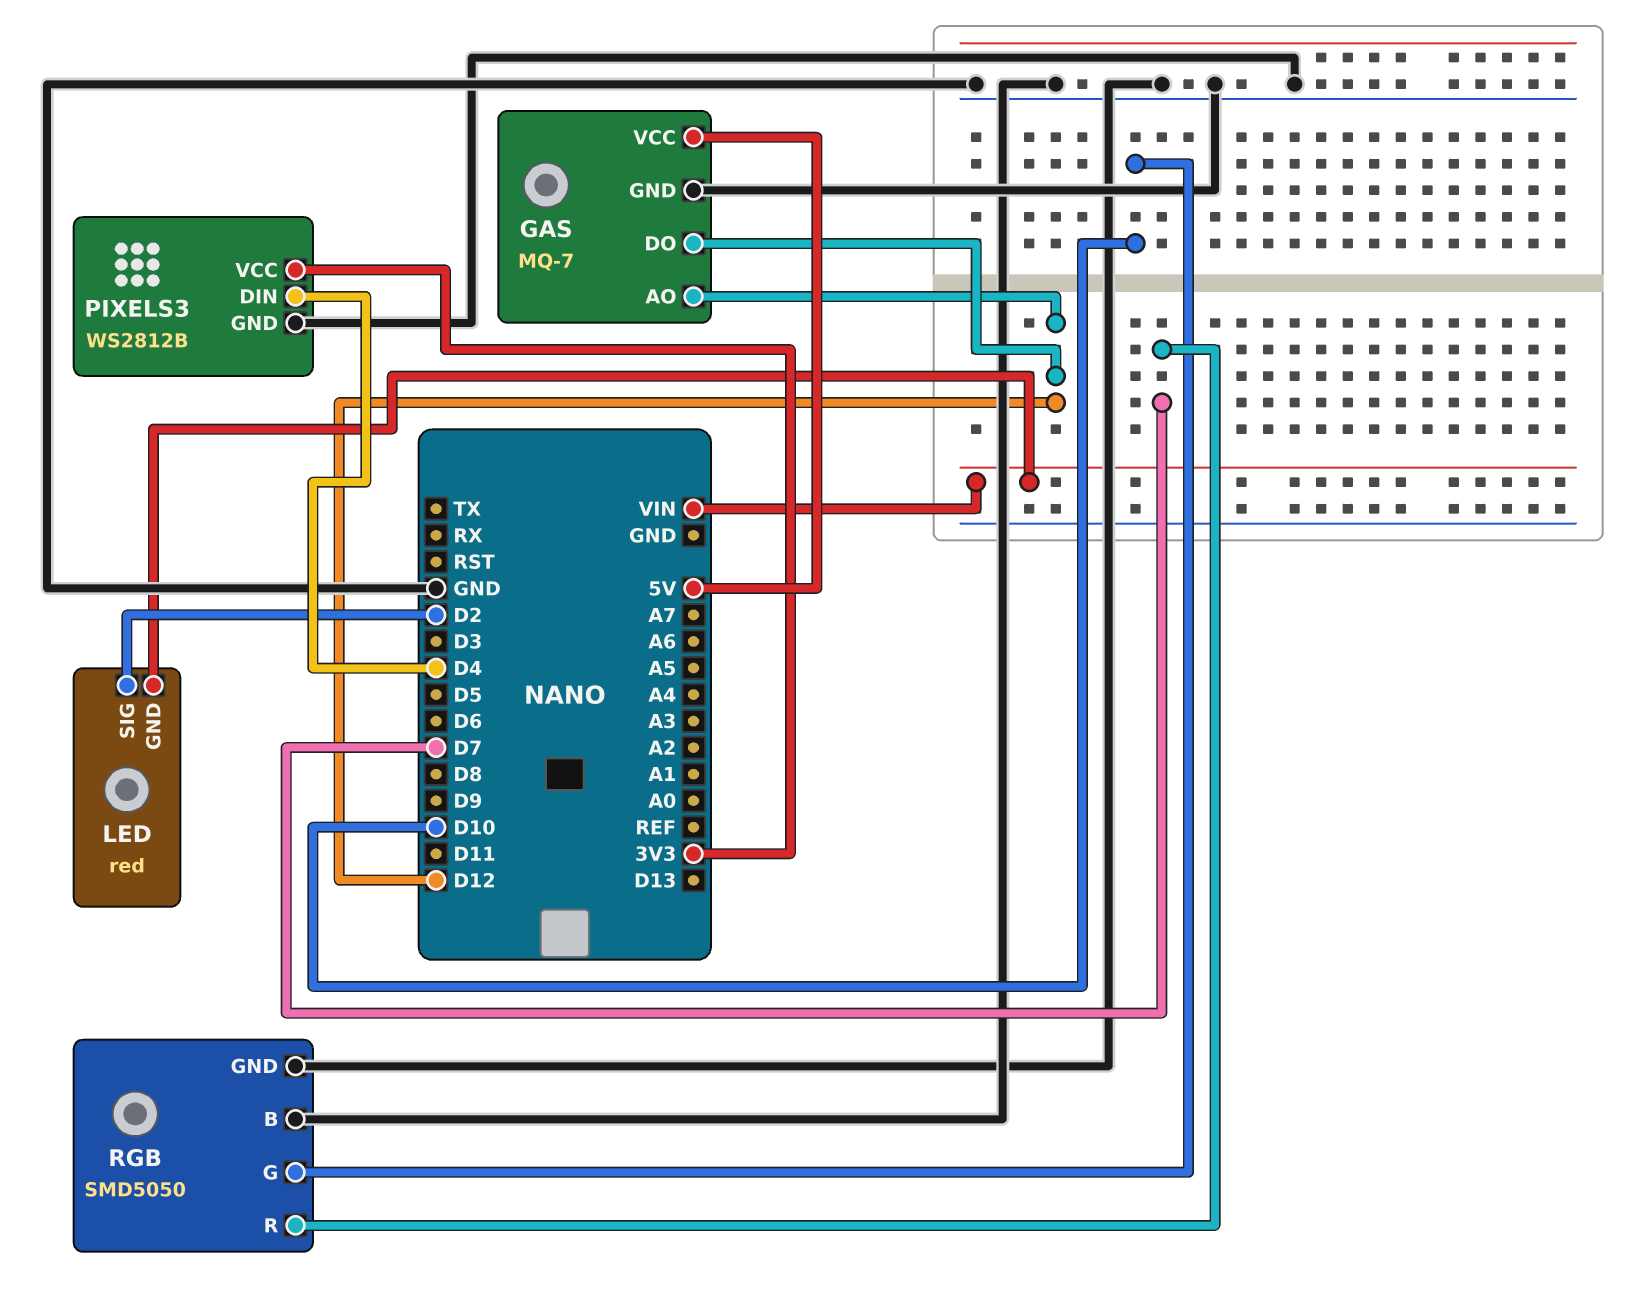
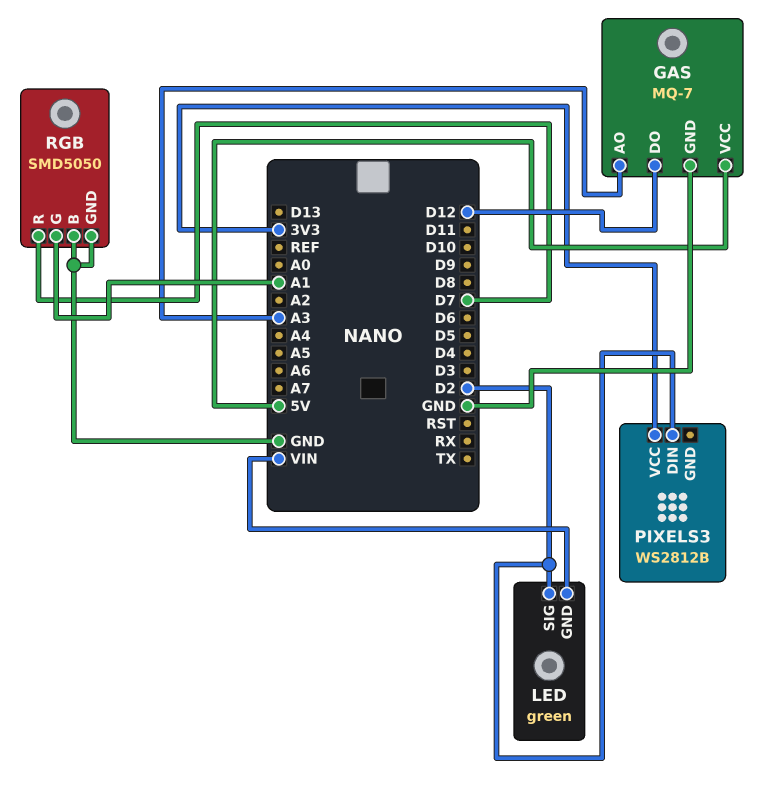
GAS pin AO: D12 -> A3
LED: red -> green
PIXELS3 pin DIN: D4 -> D2
PIXELS3 pin GND: GND -> none
RGB pin G: D10 -> A1

